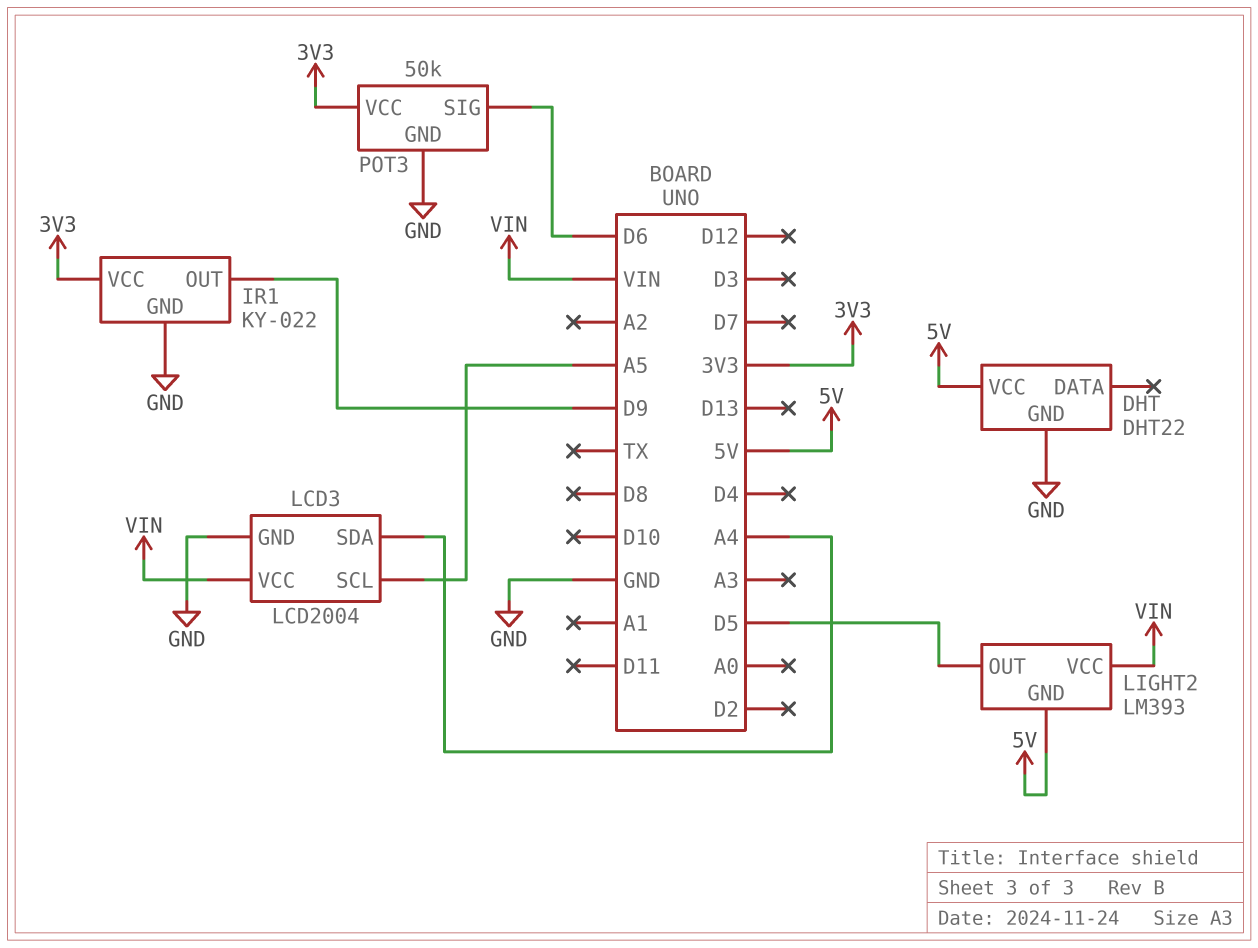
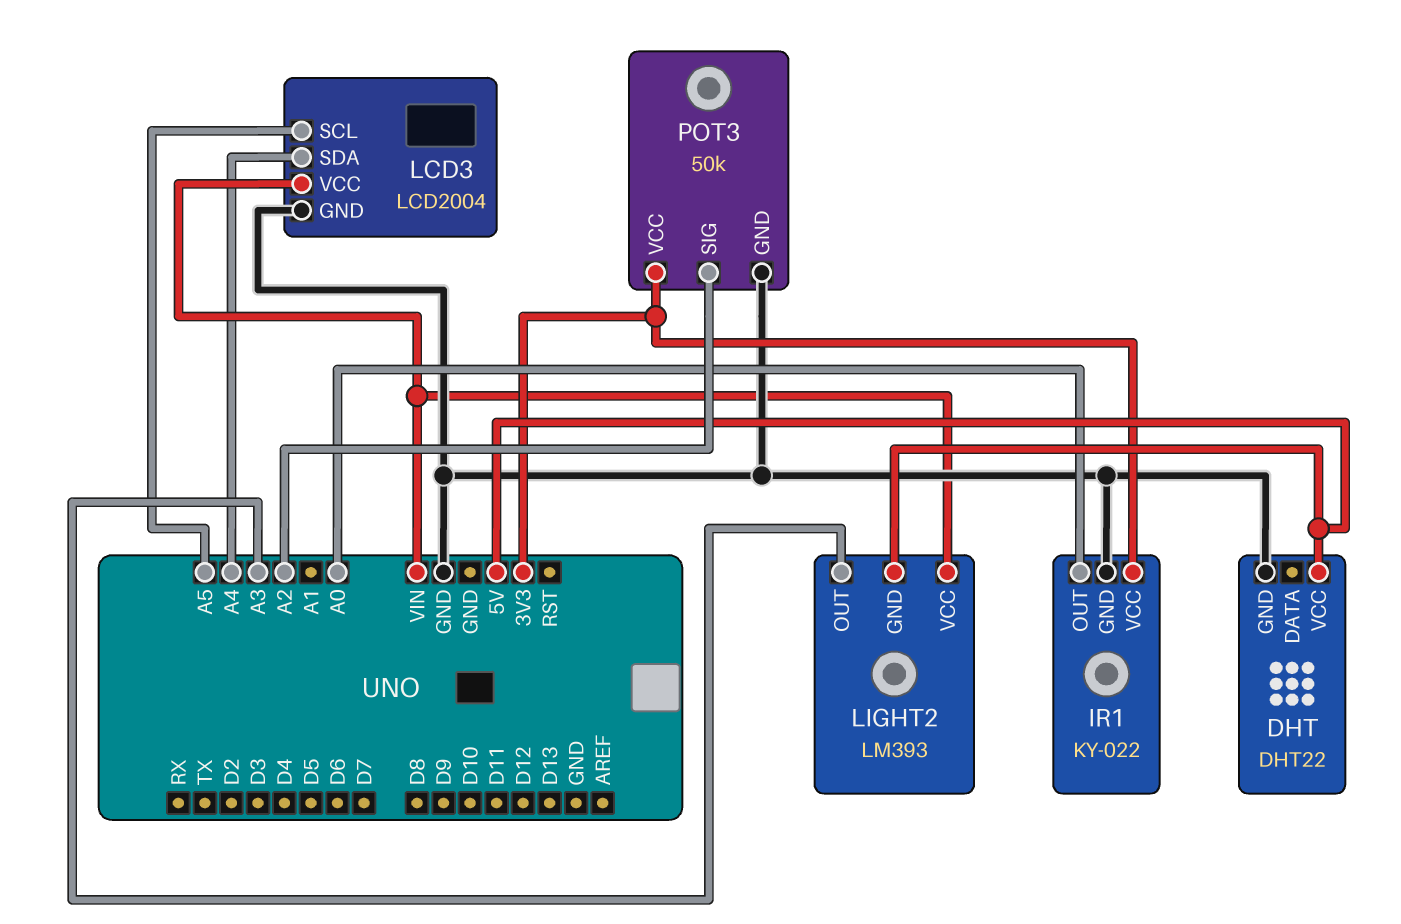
IR1 pin OUT: D9 -> A0
LIGHT2 pin OUT: D5 -> A3
POT3 pin SIG: D6 -> A2

